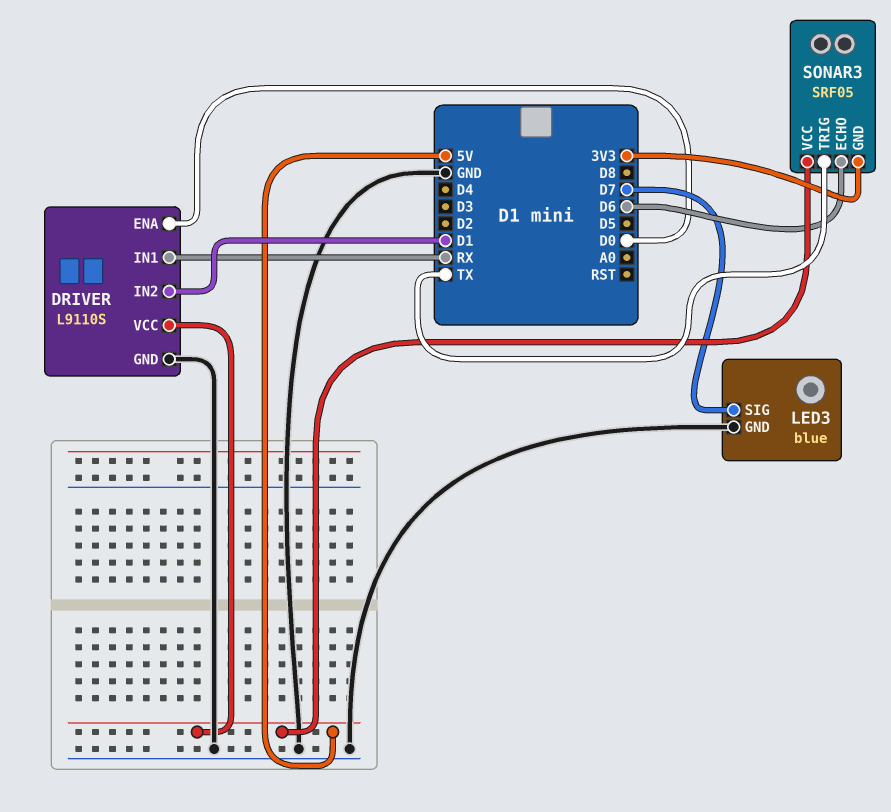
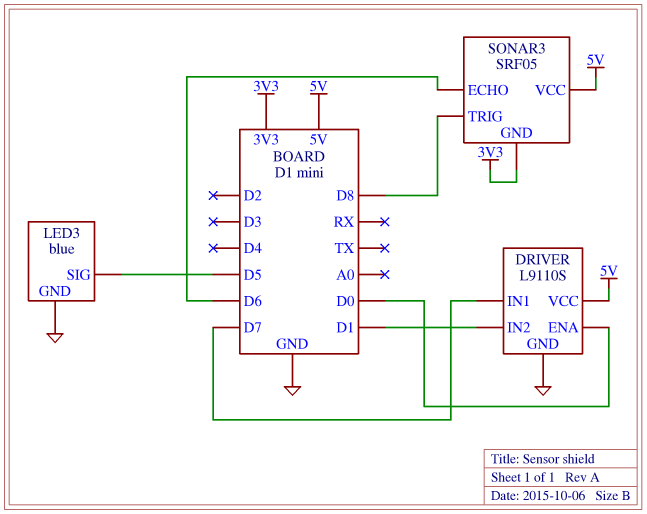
DRIVER pin IN1: RX -> D7
LED3 pin SIG: D7 -> D5
SONAR3 pin TRIG: TX -> D8

